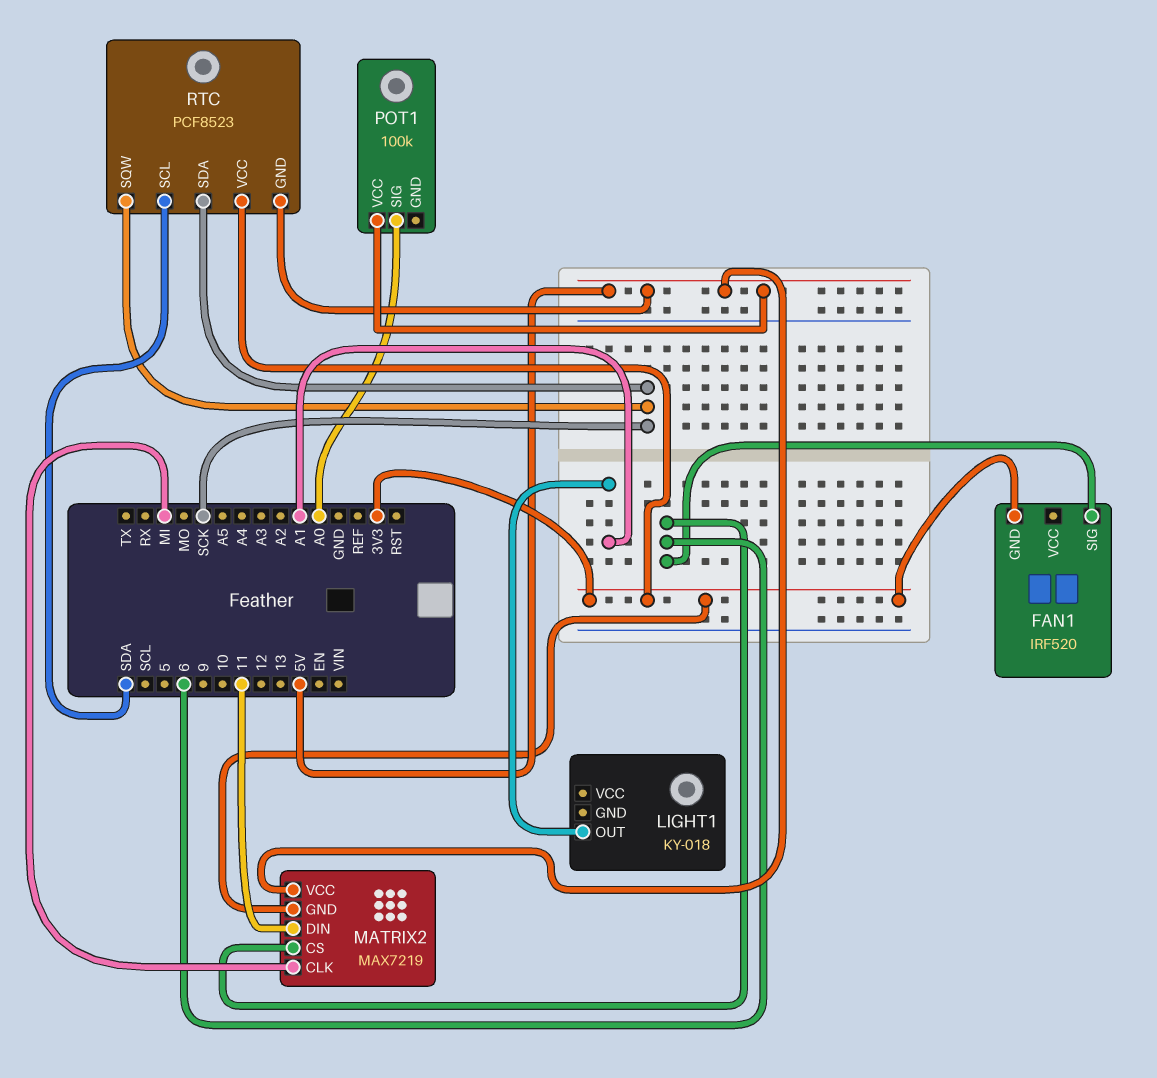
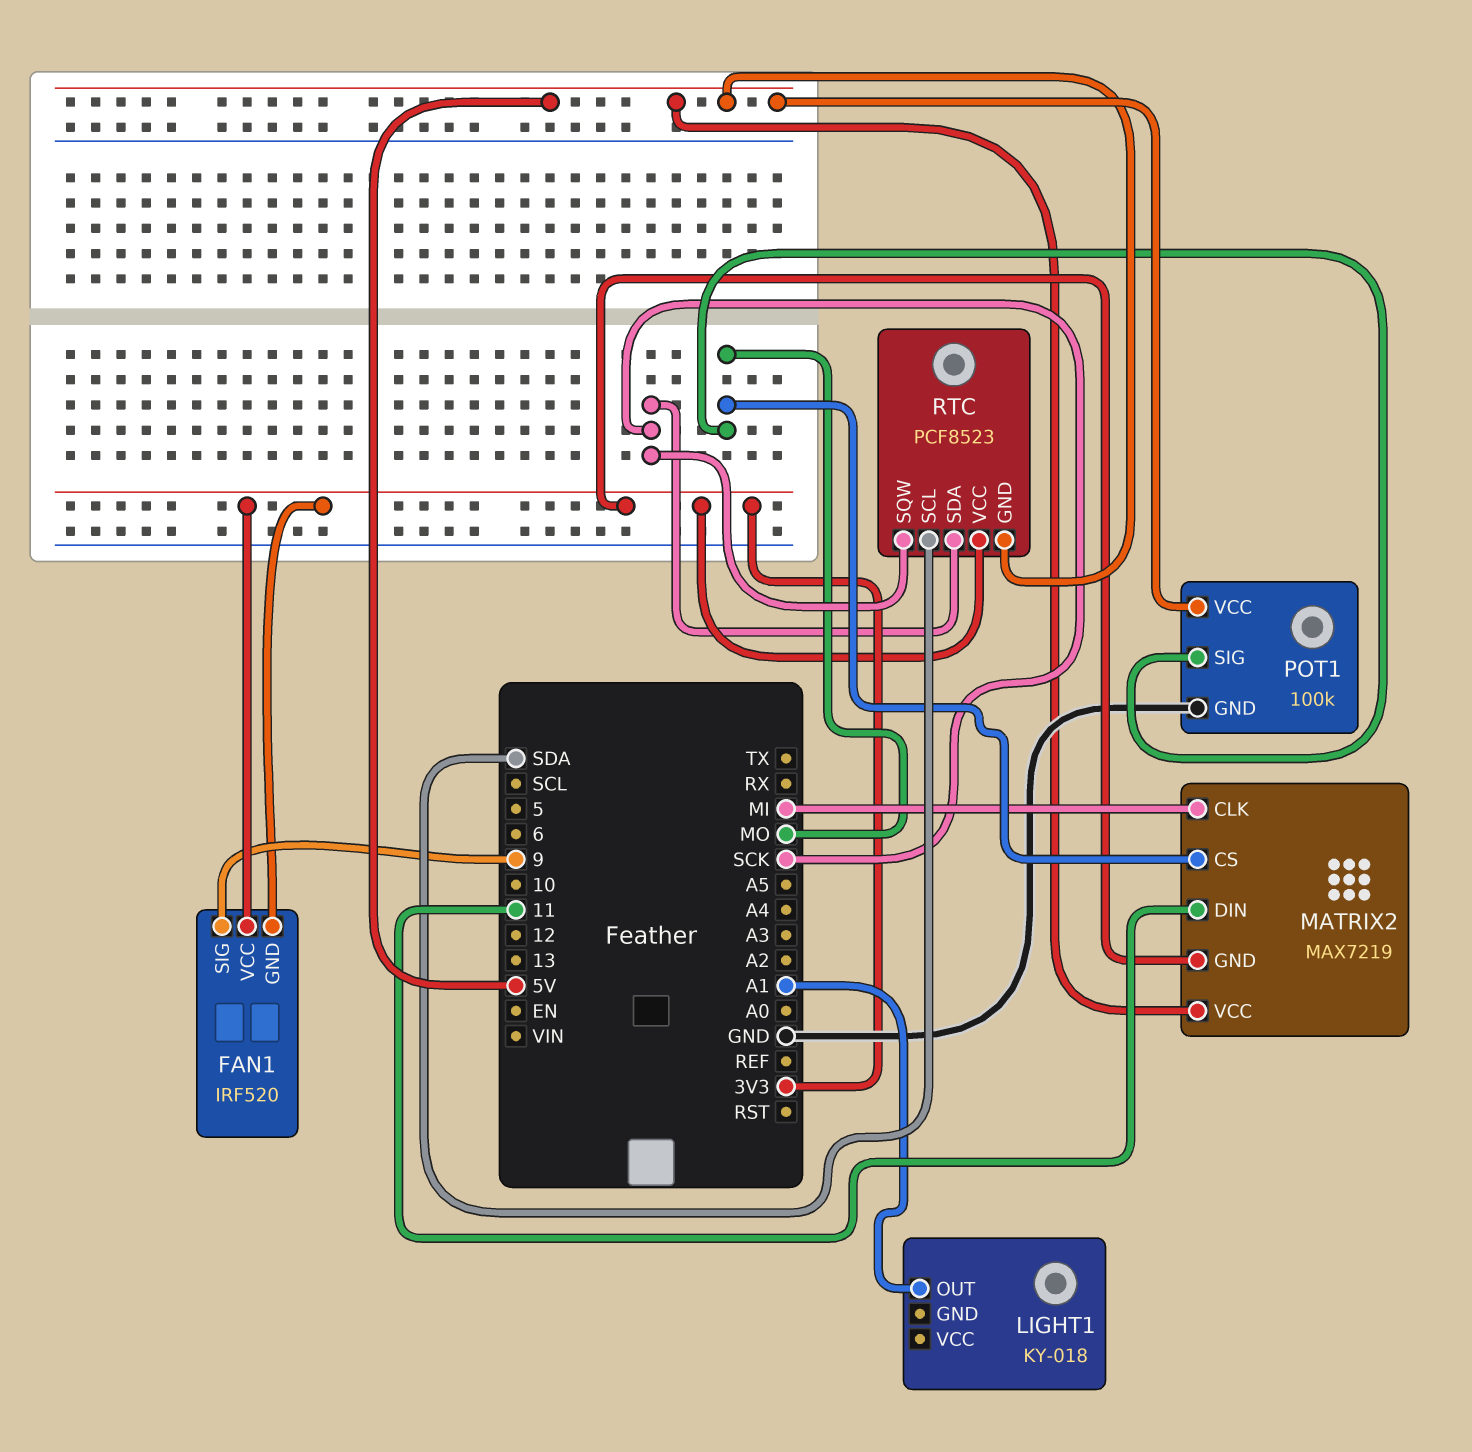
FAN1 pin SIG: 6 -> 9
FAN1 pin VCC: none -> 3V3
MATRIX2 pin CS: 6 -> MO
POT1 pin GND: none -> GND
POT1 pin SIG: A0 -> MO

